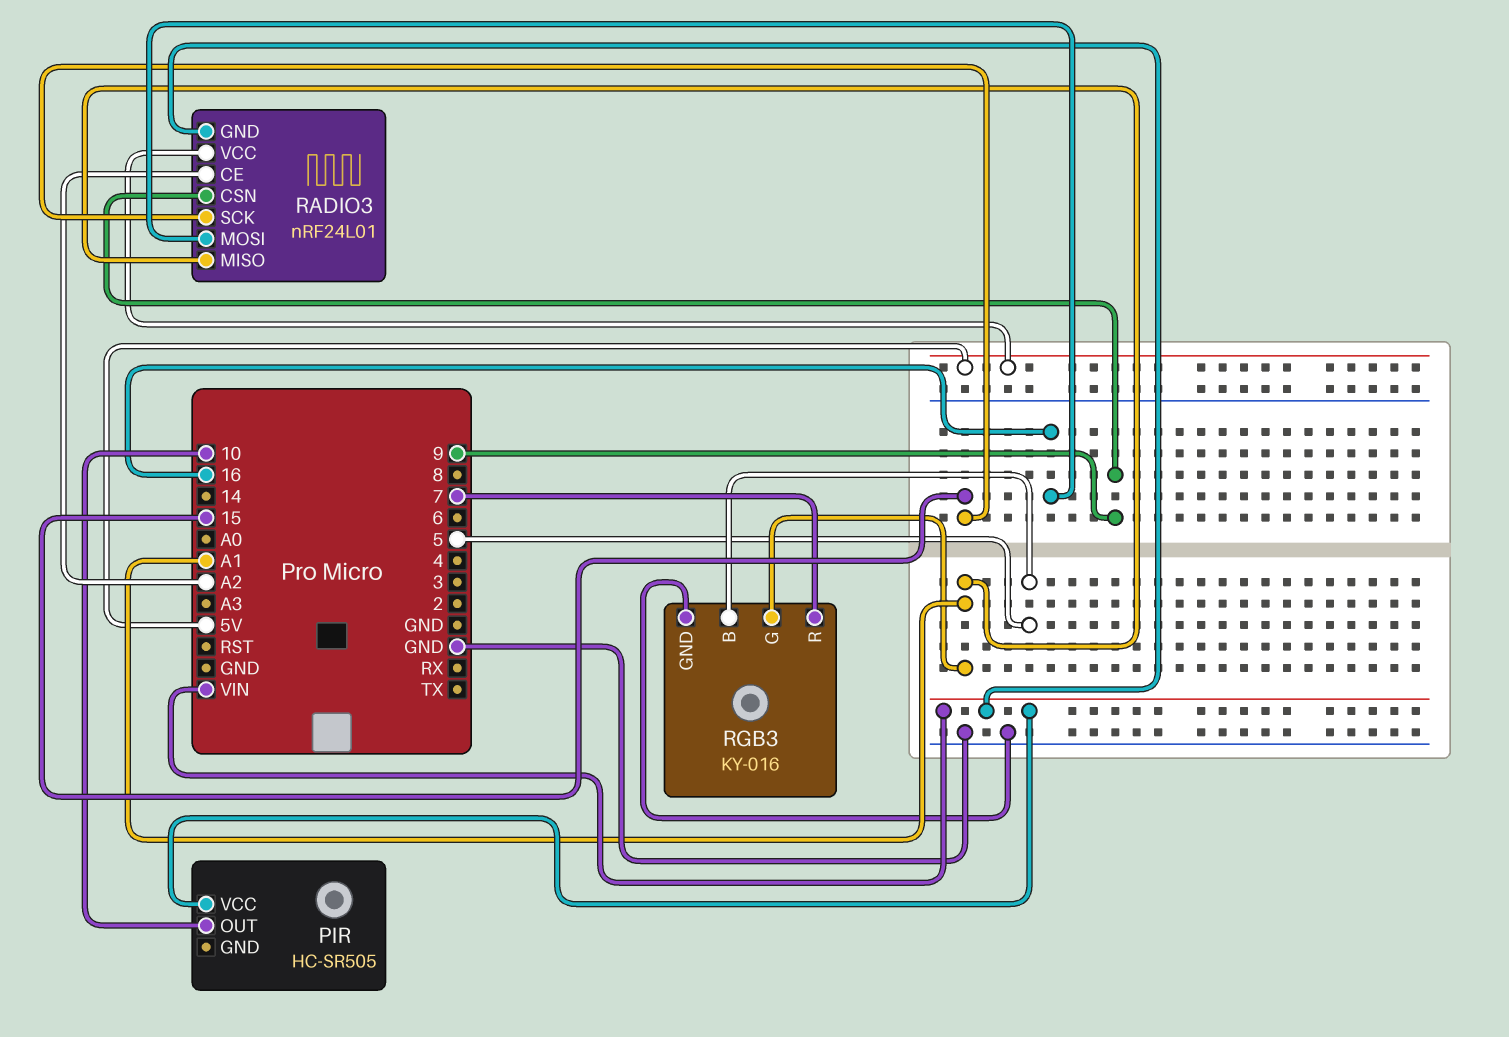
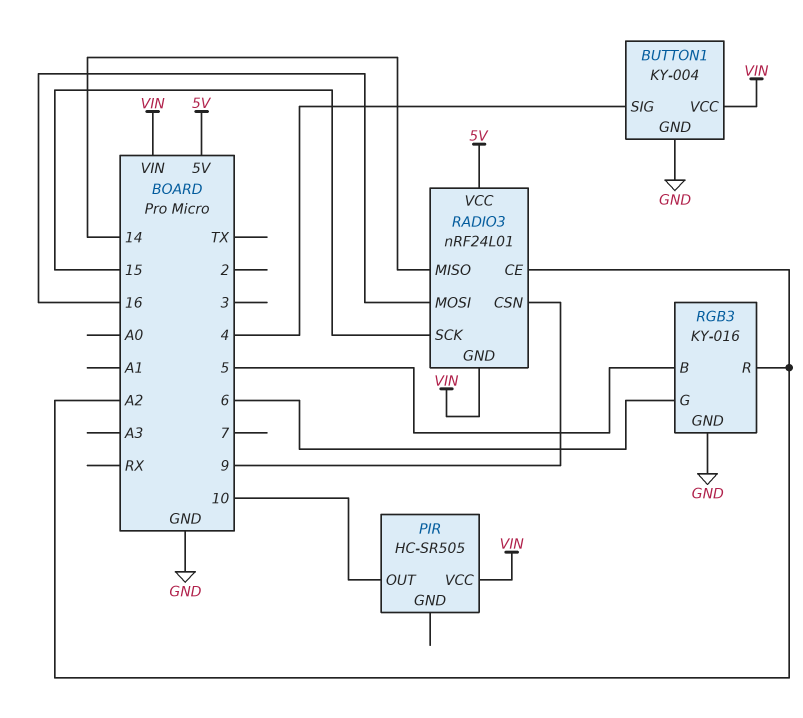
BUTTON1: none -> KY-004
BUTTON1 pin GND: none -> GND
BUTTON1 pin SIG: none -> 4
BUTTON1 pin VCC: none -> VIN
RADIO3 pin MISO: A1 -> 14
RGB3 pin G: A1 -> 6
RGB3 pin R: 7 -> A2

